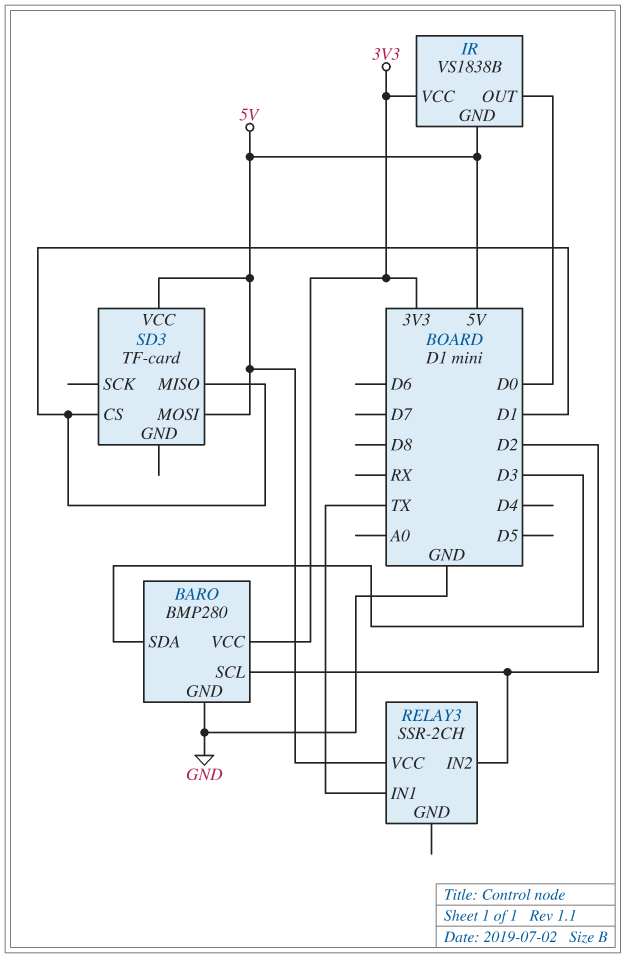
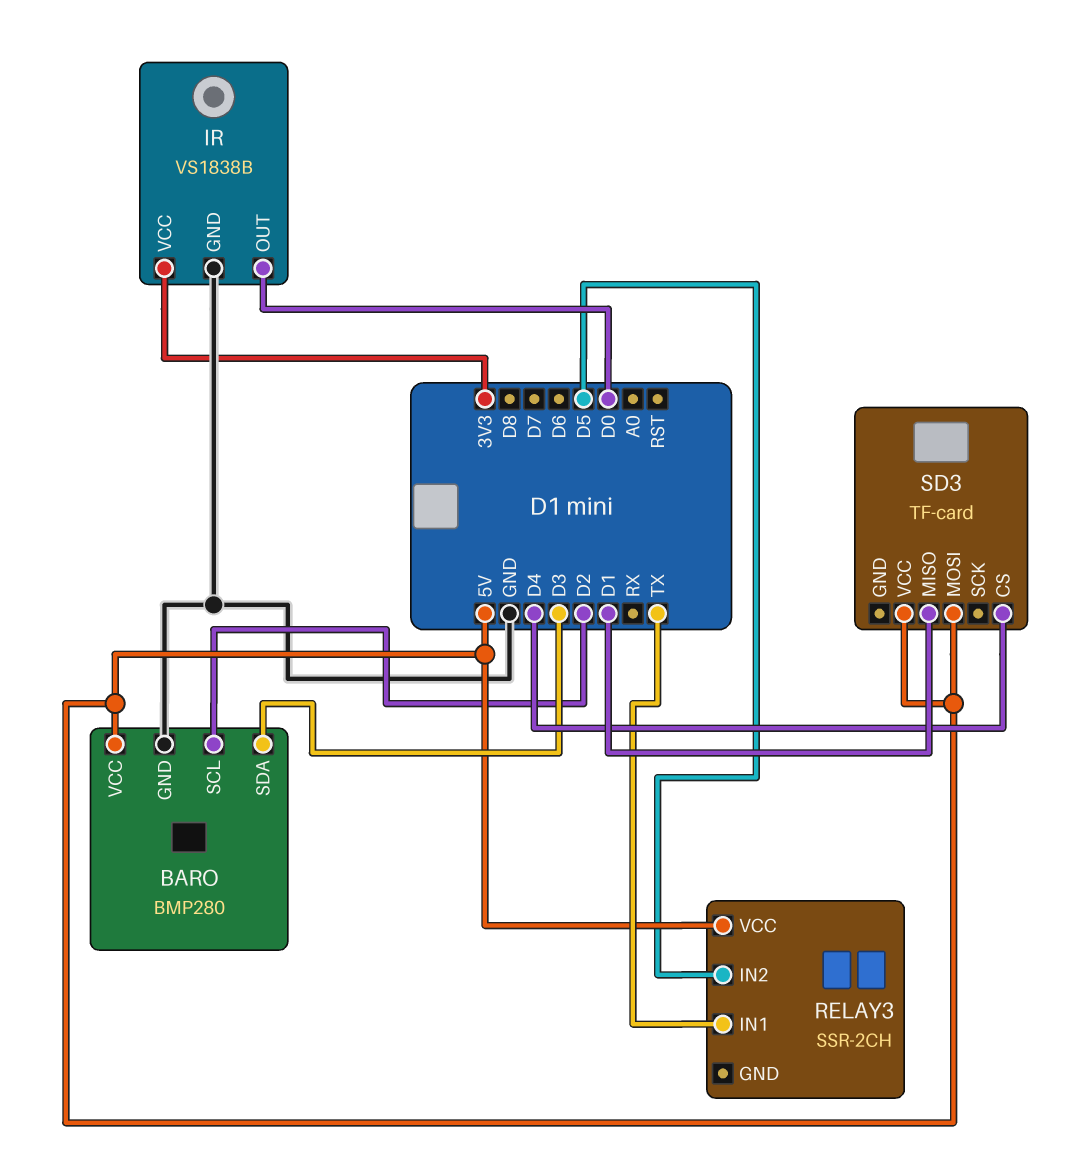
BARO pin VCC: 3V3 -> 5V
IR pin GND: 5V -> GND
RELAY3 pin IN2: D2 -> D5
SD3 pin CS: D1 -> D4

